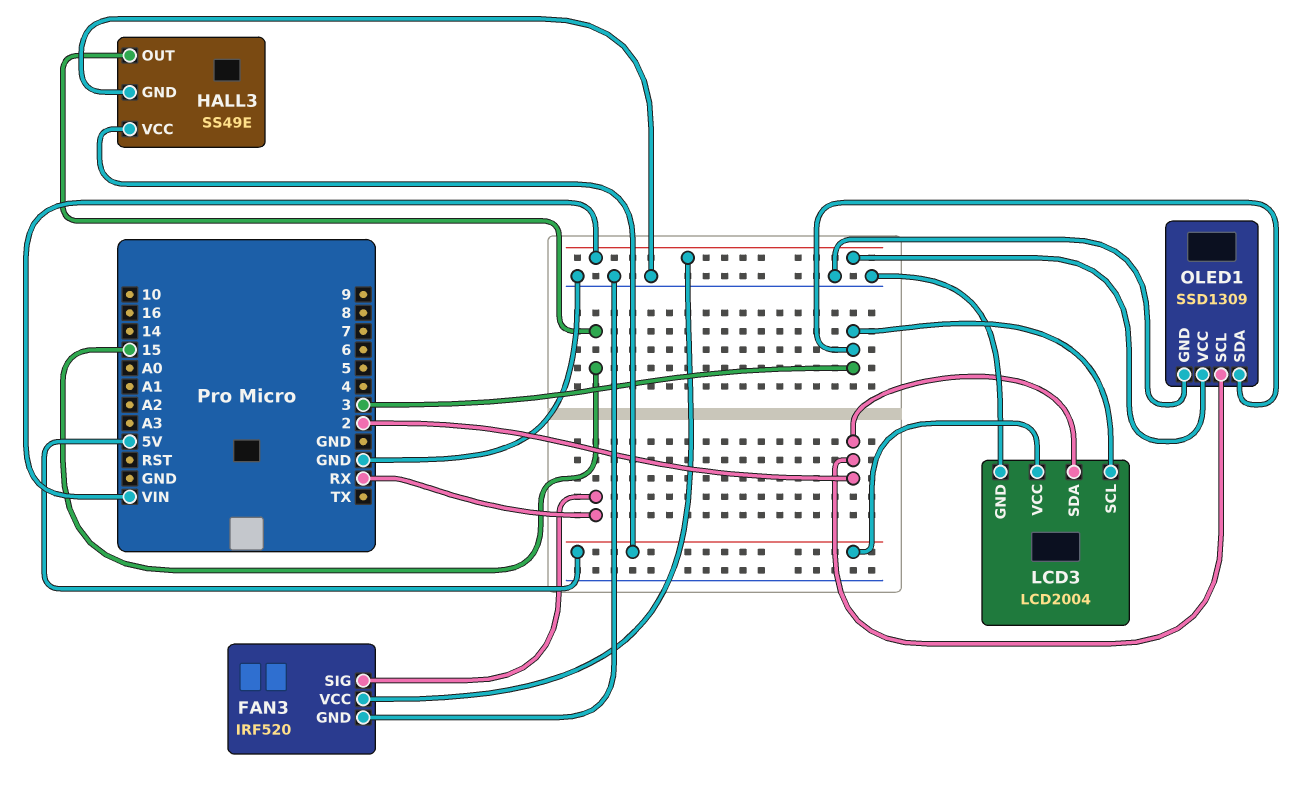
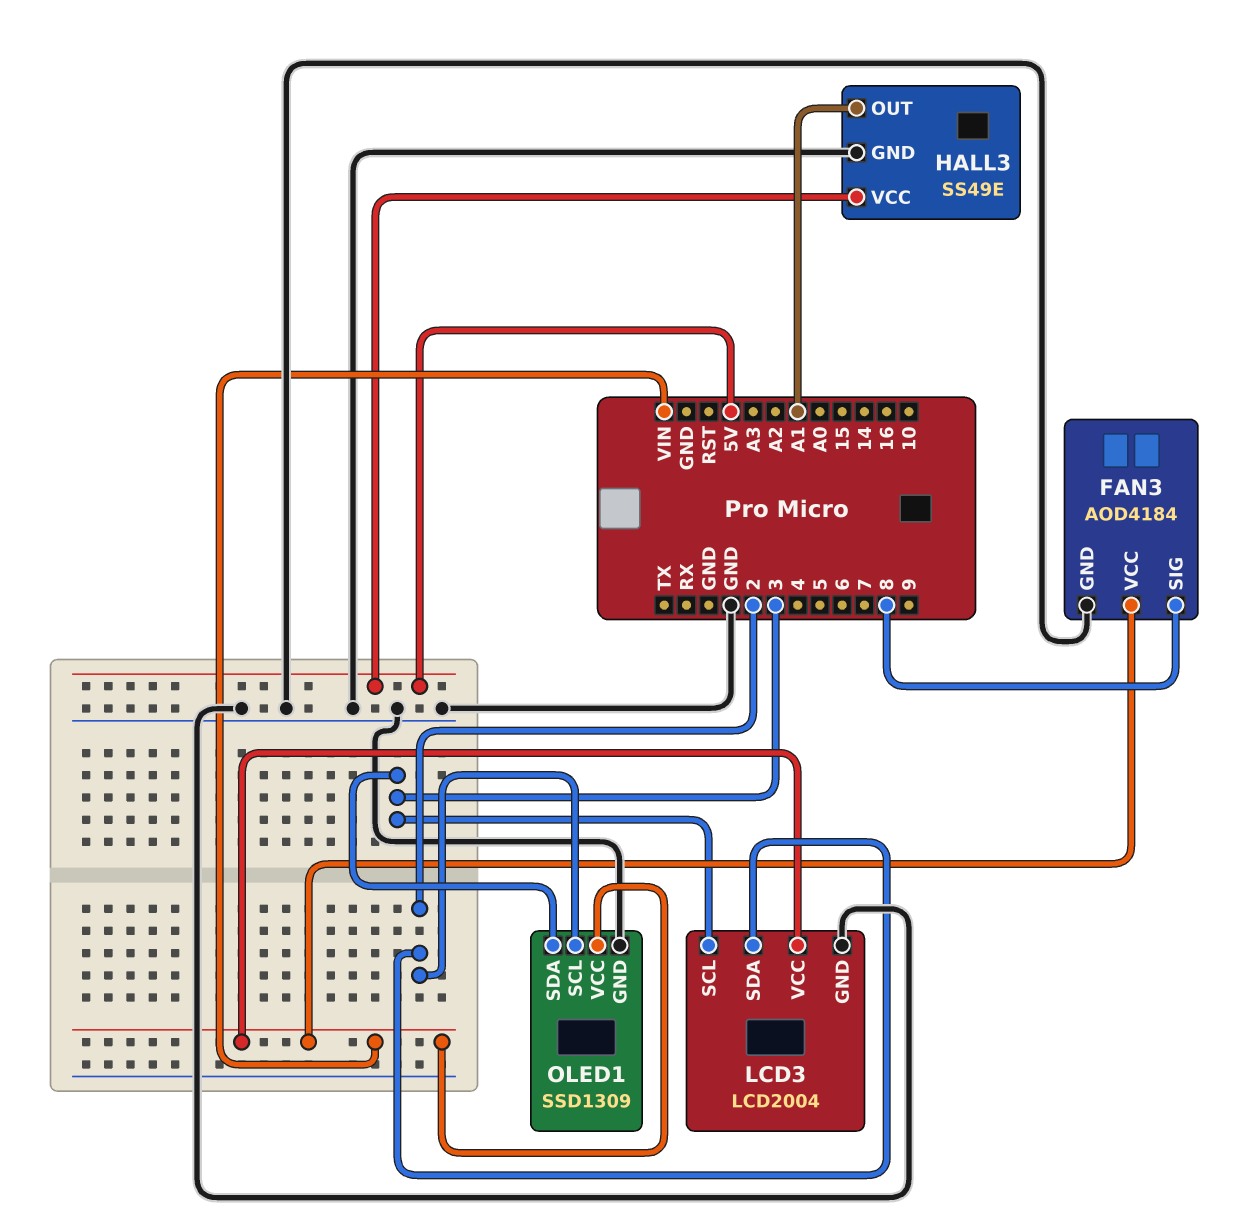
FAN3: IRF520 -> AOD4184
FAN3 pin SIG: RX -> 8
HALL3 pin OUT: 15 -> A1
LCD3 pin VCC: 5V -> VIN

